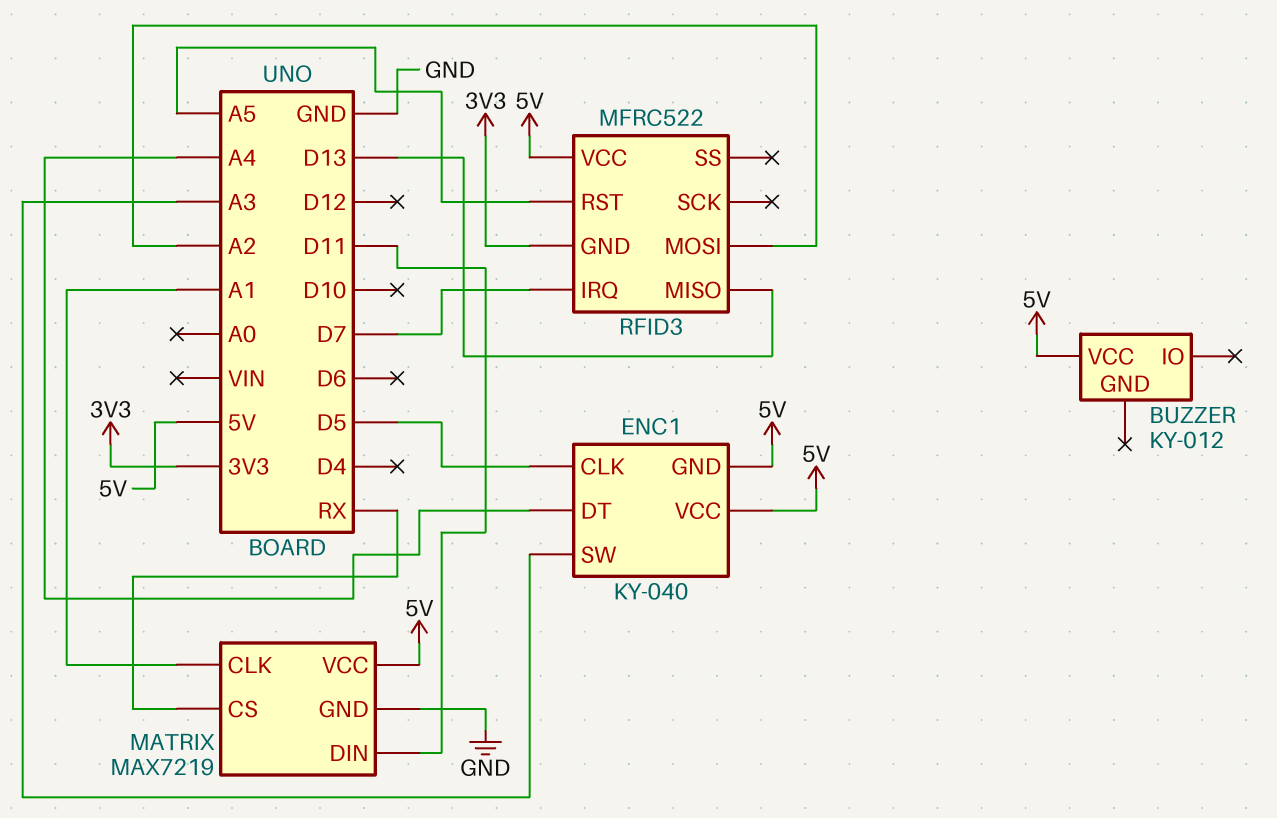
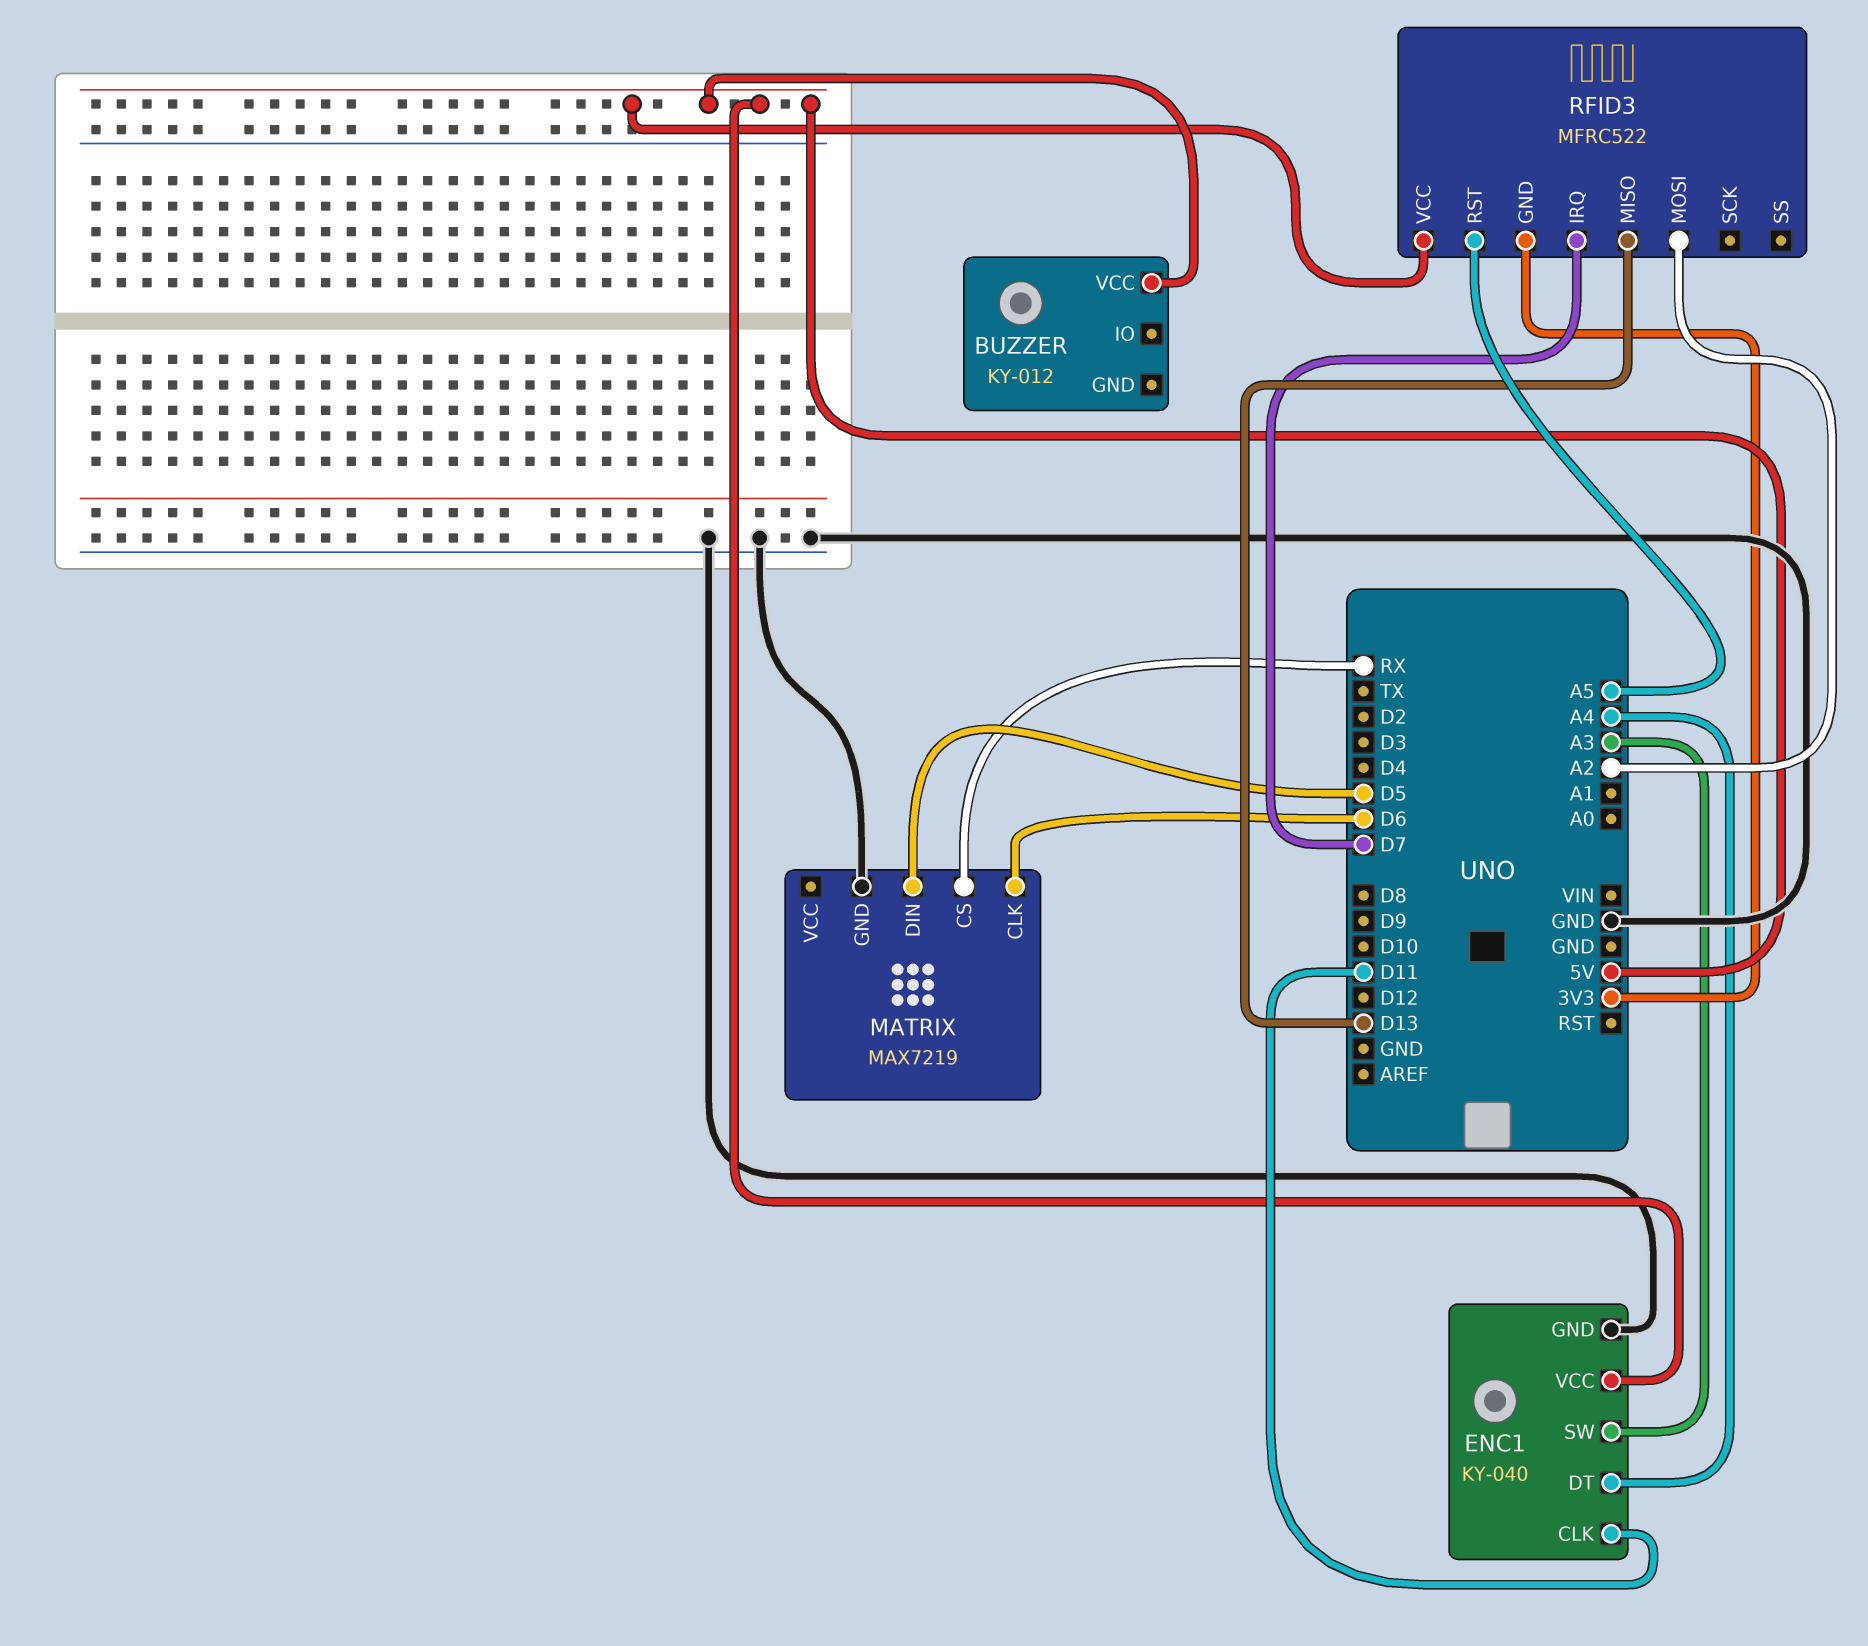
ENC1 pin CLK: D5 -> D11
ENC1 pin GND: 5V -> GND
MATRIX pin CLK: A1 -> D6
MATRIX pin DIN: D11 -> D5
MATRIX pin VCC: 5V -> none

